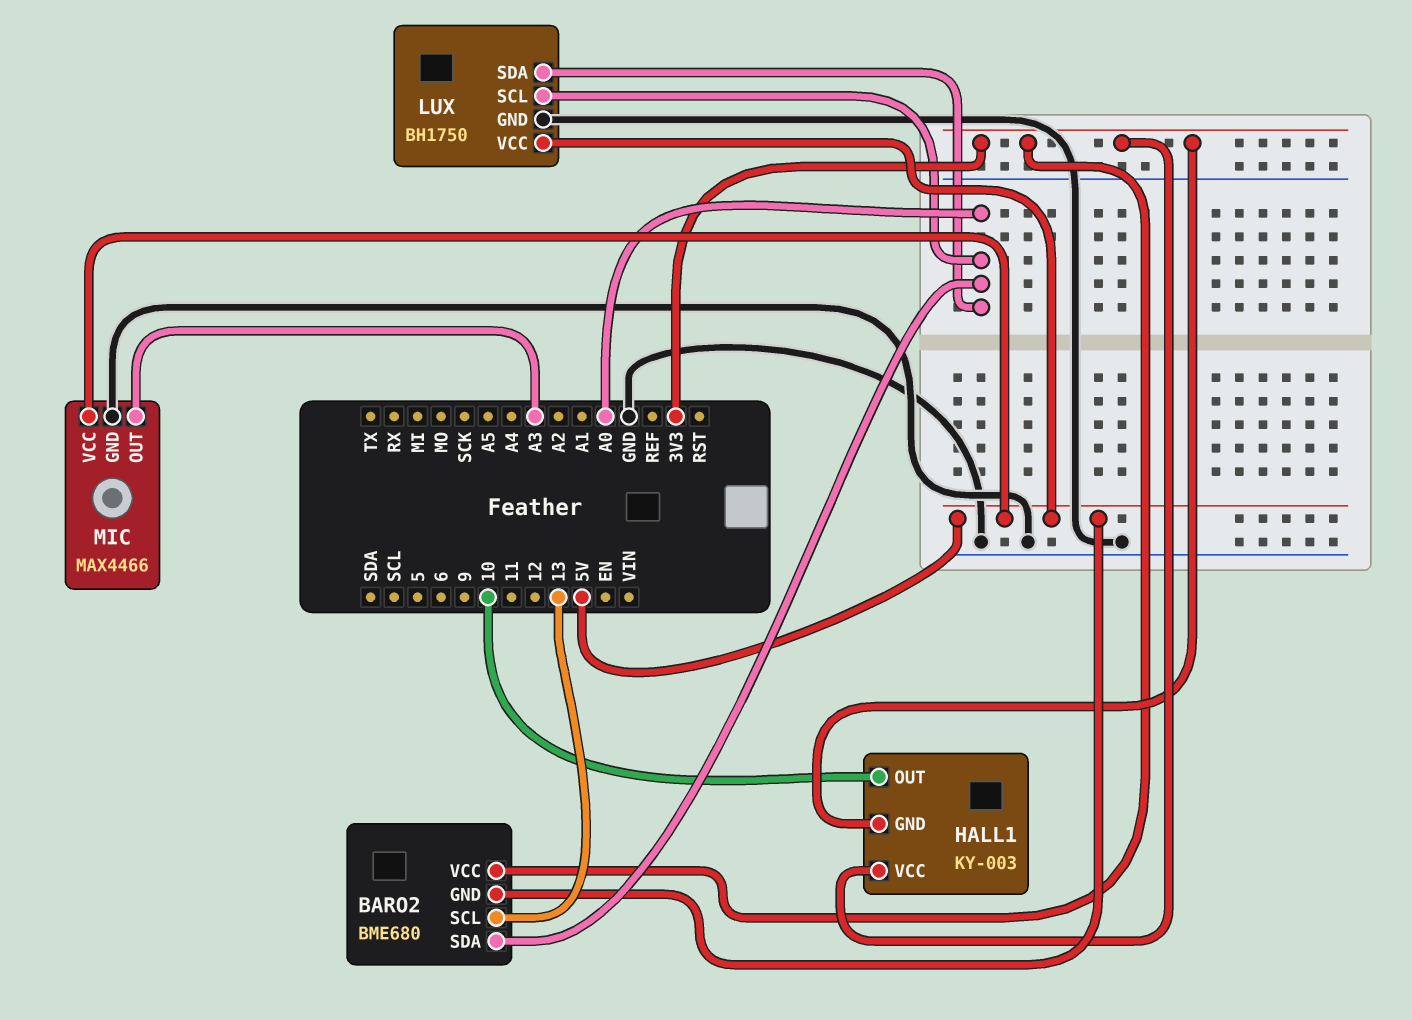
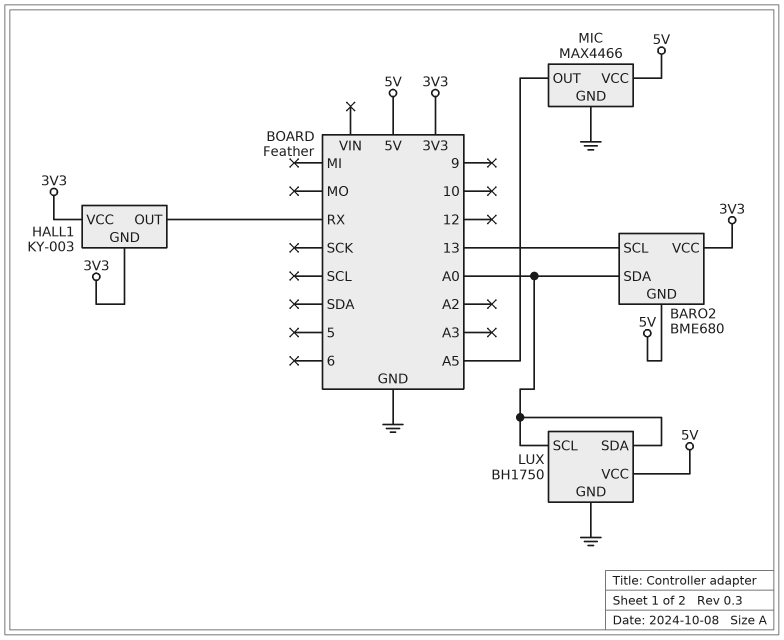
HALL1 pin OUT: 10 -> RX
MIC pin OUT: A3 -> A5

